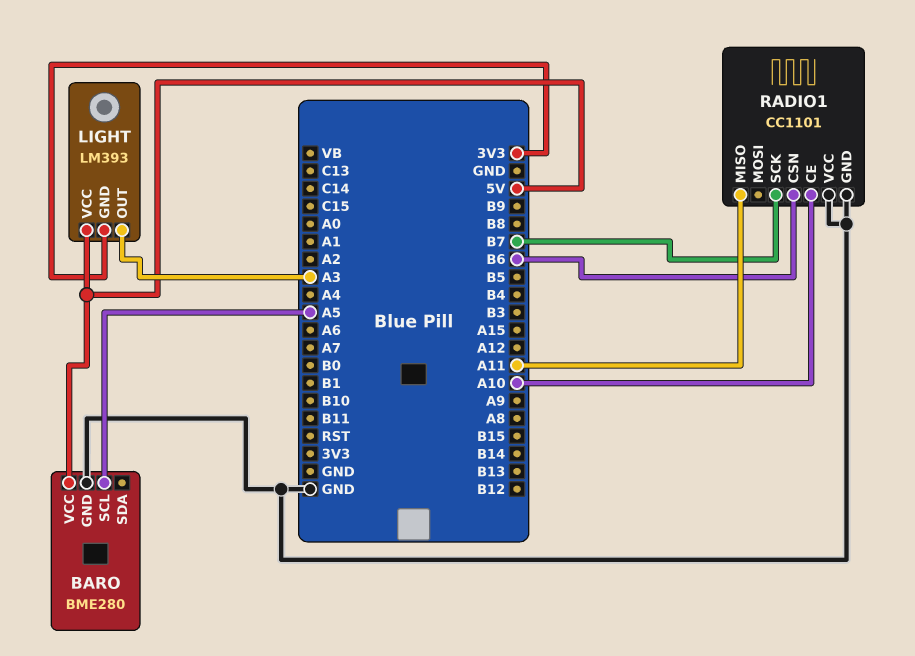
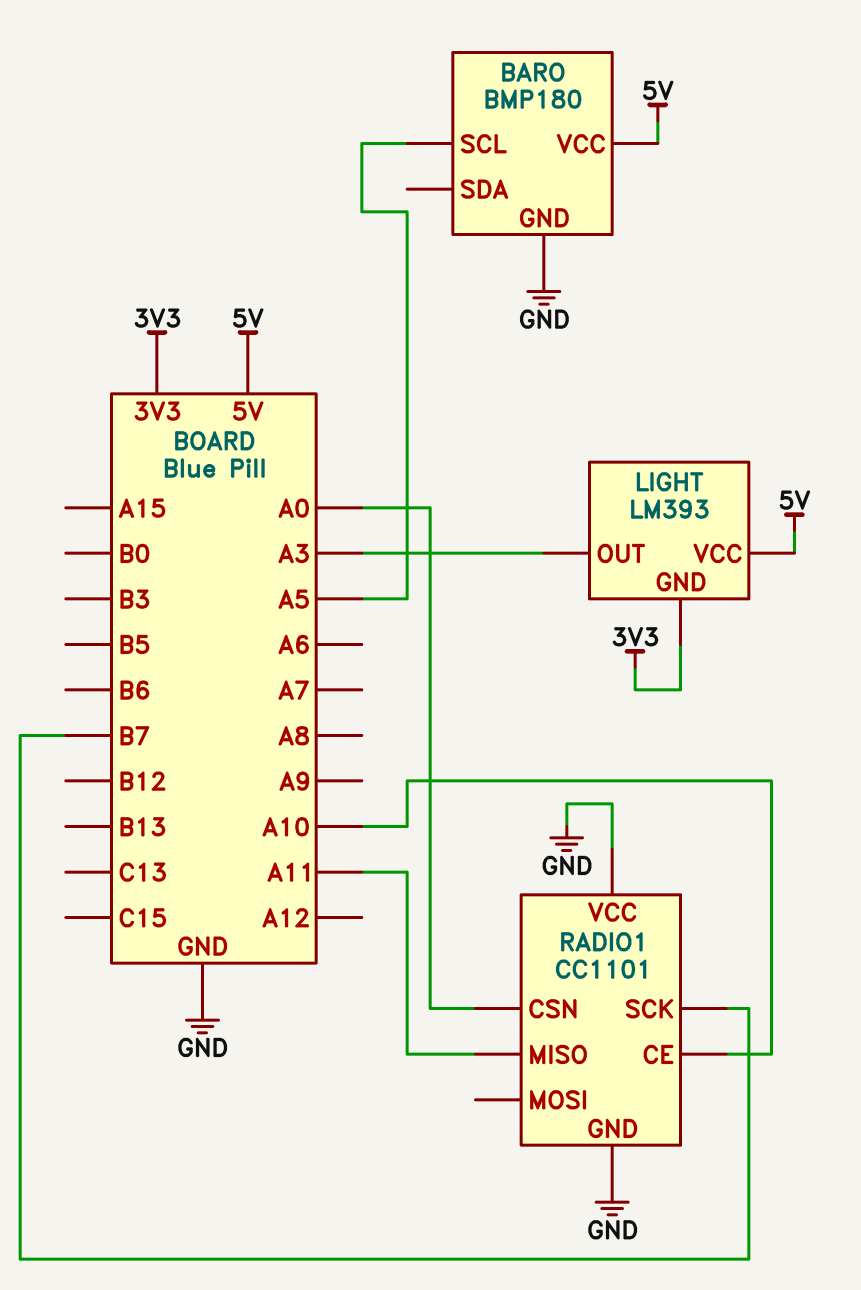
BARO: BME280 -> BMP180
RADIO1 pin CSN: B6 -> A0

